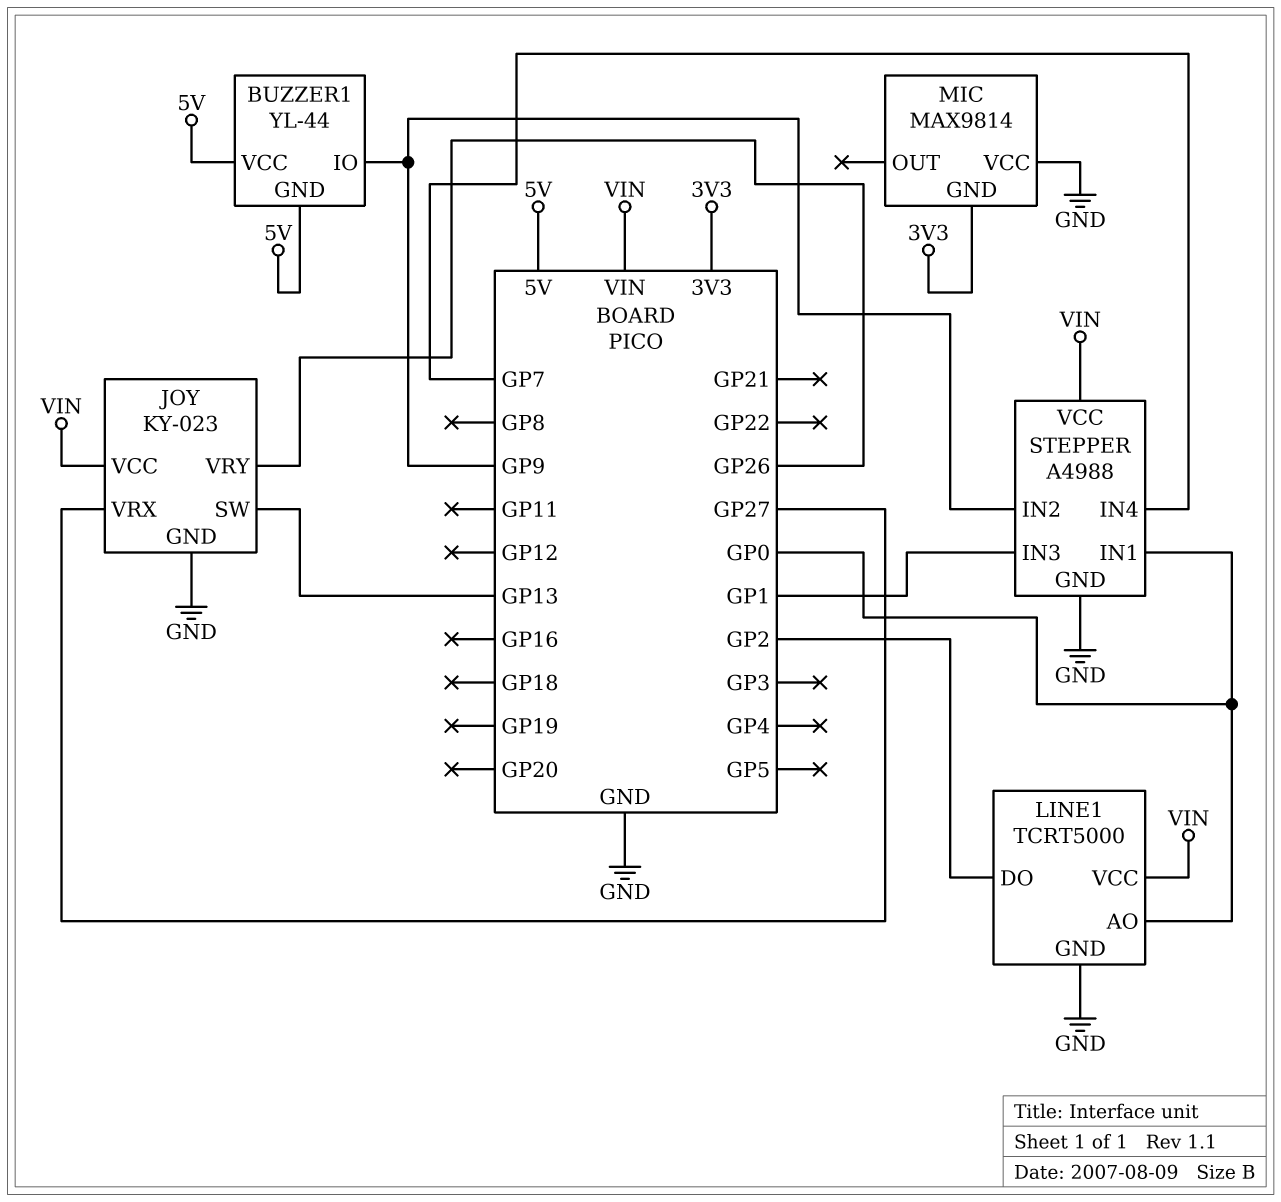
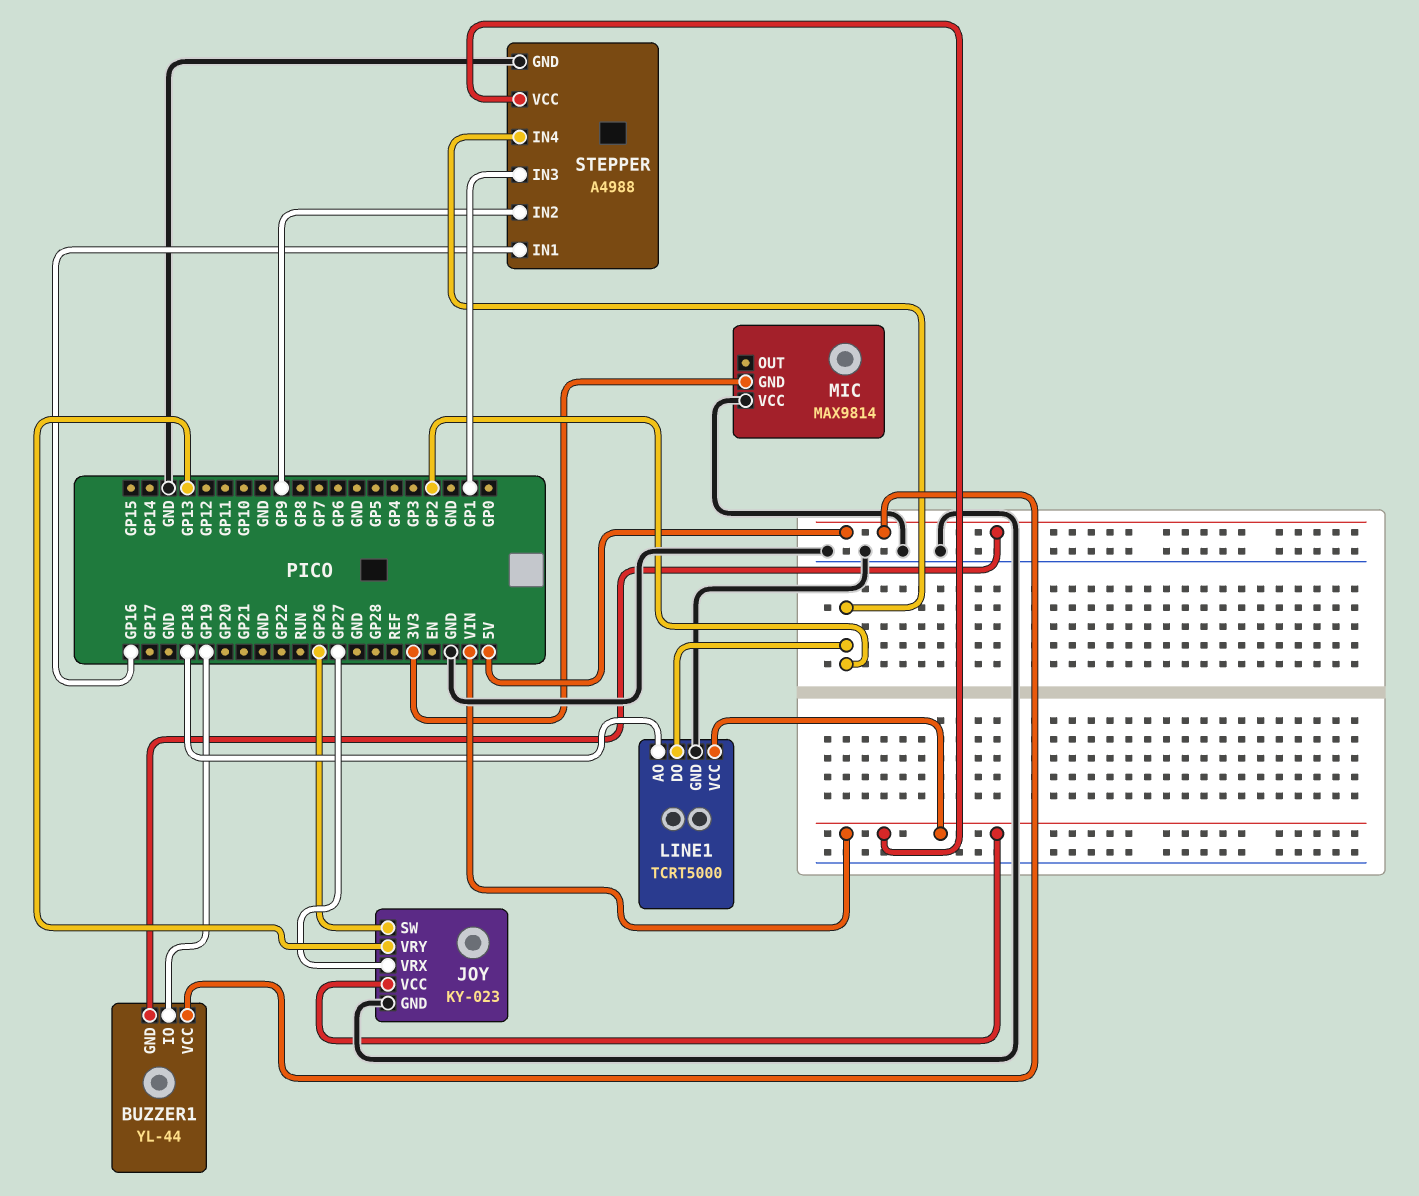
BUZZER1 pin IO: GP9 -> GP19
JOY pin SW: GP13 -> GP26
JOY pin VRY: GP26 -> GP13
LINE1 pin AO: GP0 -> GP18
STEPPER pin IN1: GP0 -> GP16
STEPPER pin IN4: GP7 -> GP2

